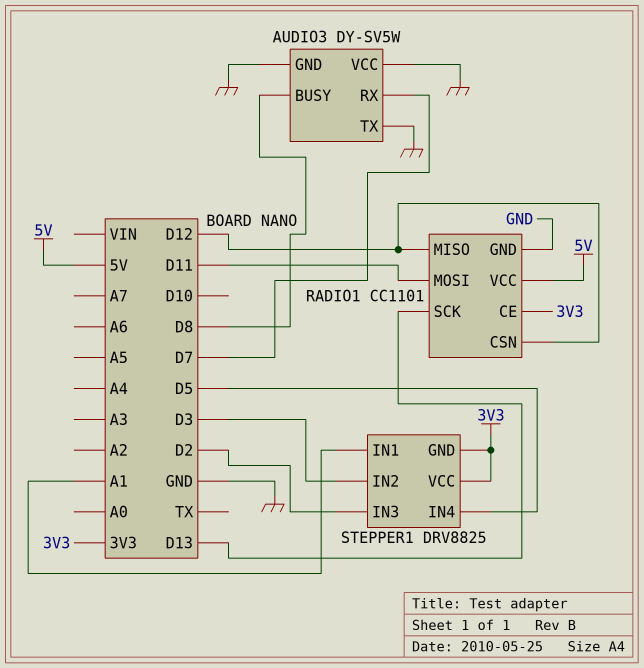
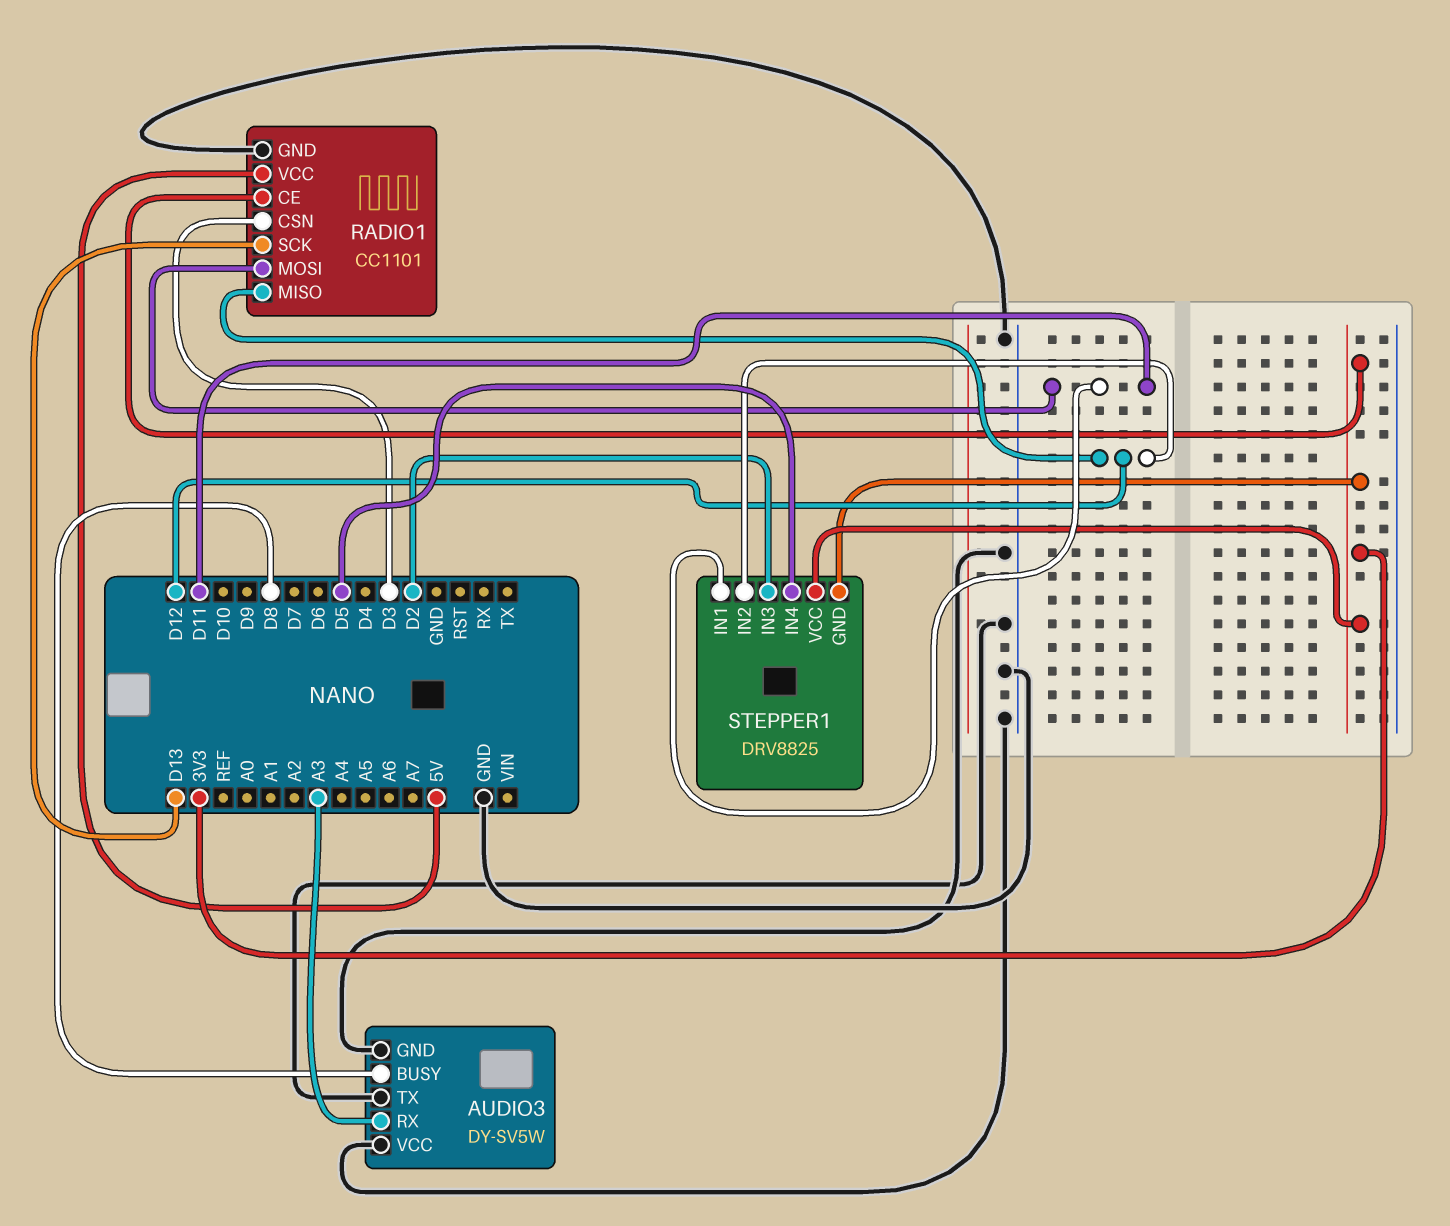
AUDIO3 pin RX: D7 -> A3
RADIO1 pin CSN: D12 -> D3
STEPPER1 pin IN1: A1 -> D11
STEPPER1 pin IN2: D3 -> D12

